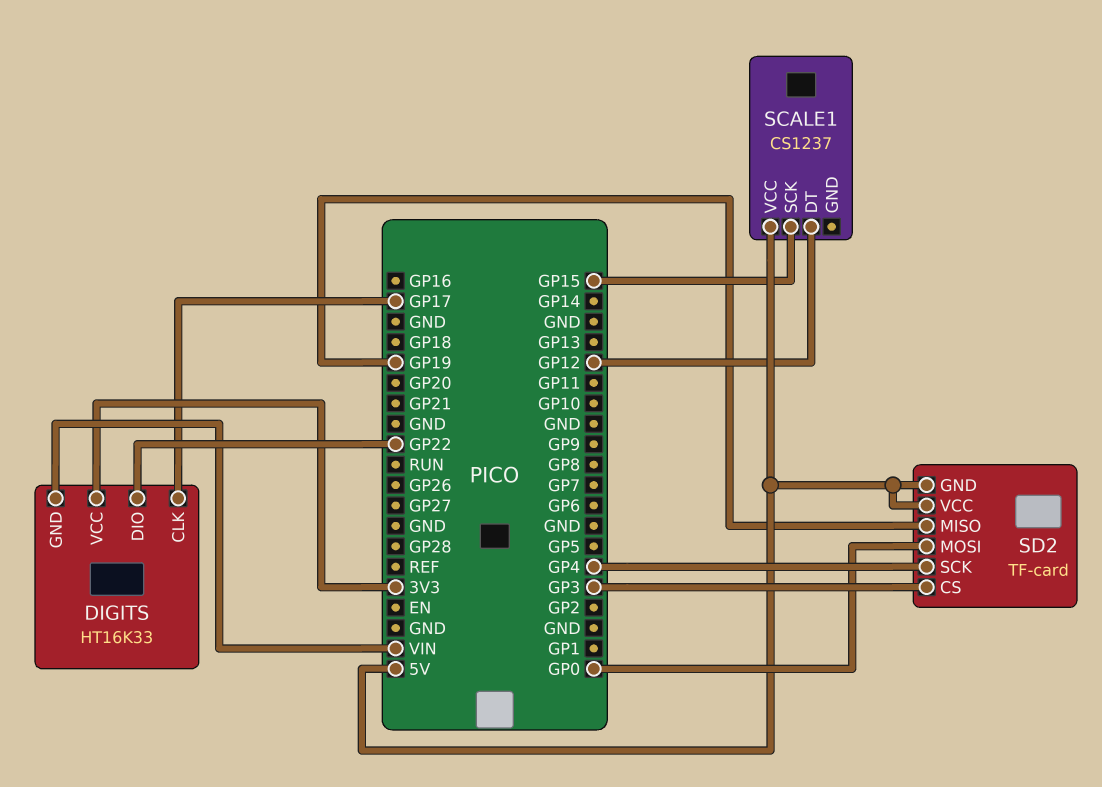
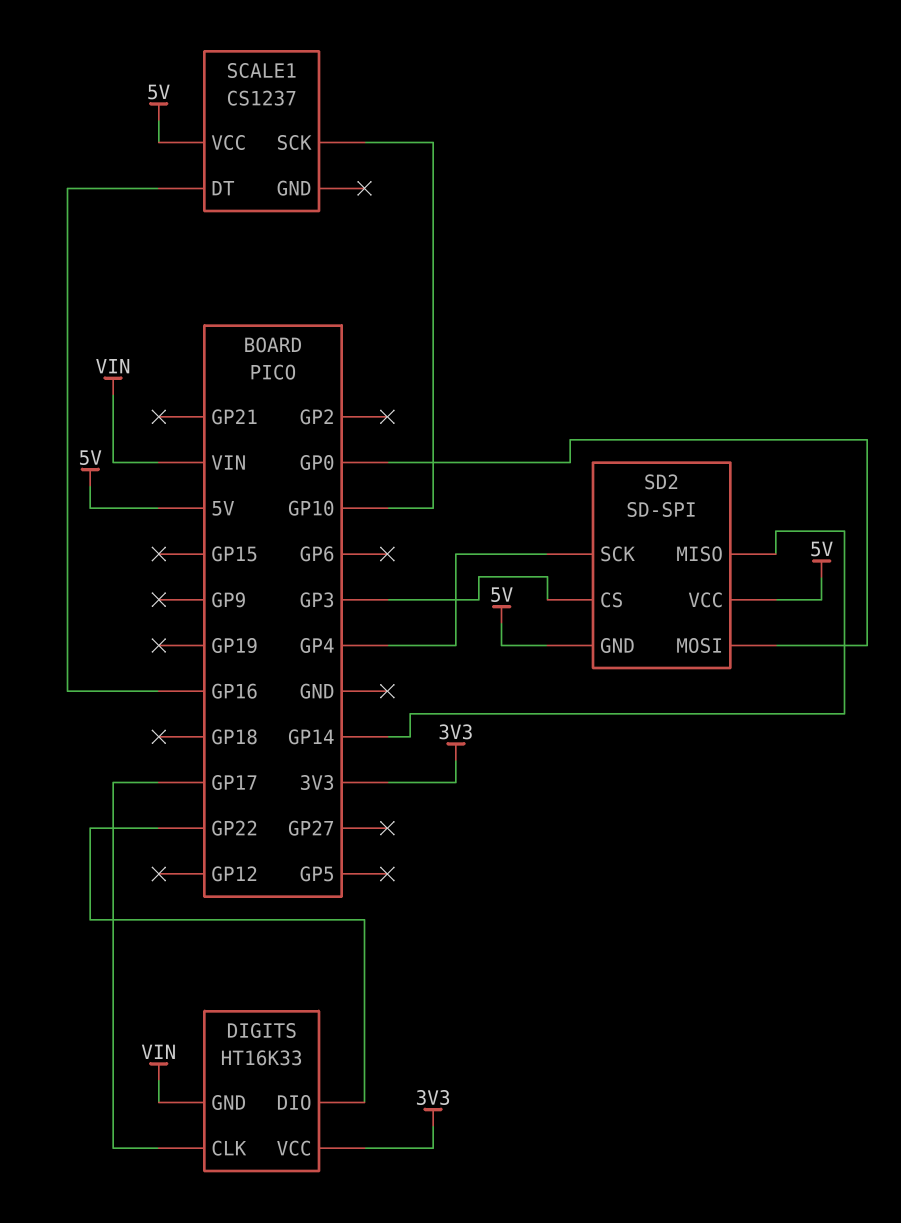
SCALE1 pin DT: GP12 -> GP16
SCALE1 pin SCK: GP15 -> GP10
SD2: TF-card -> SD-SPI
SD2 pin MISO: GP19 -> GP14

